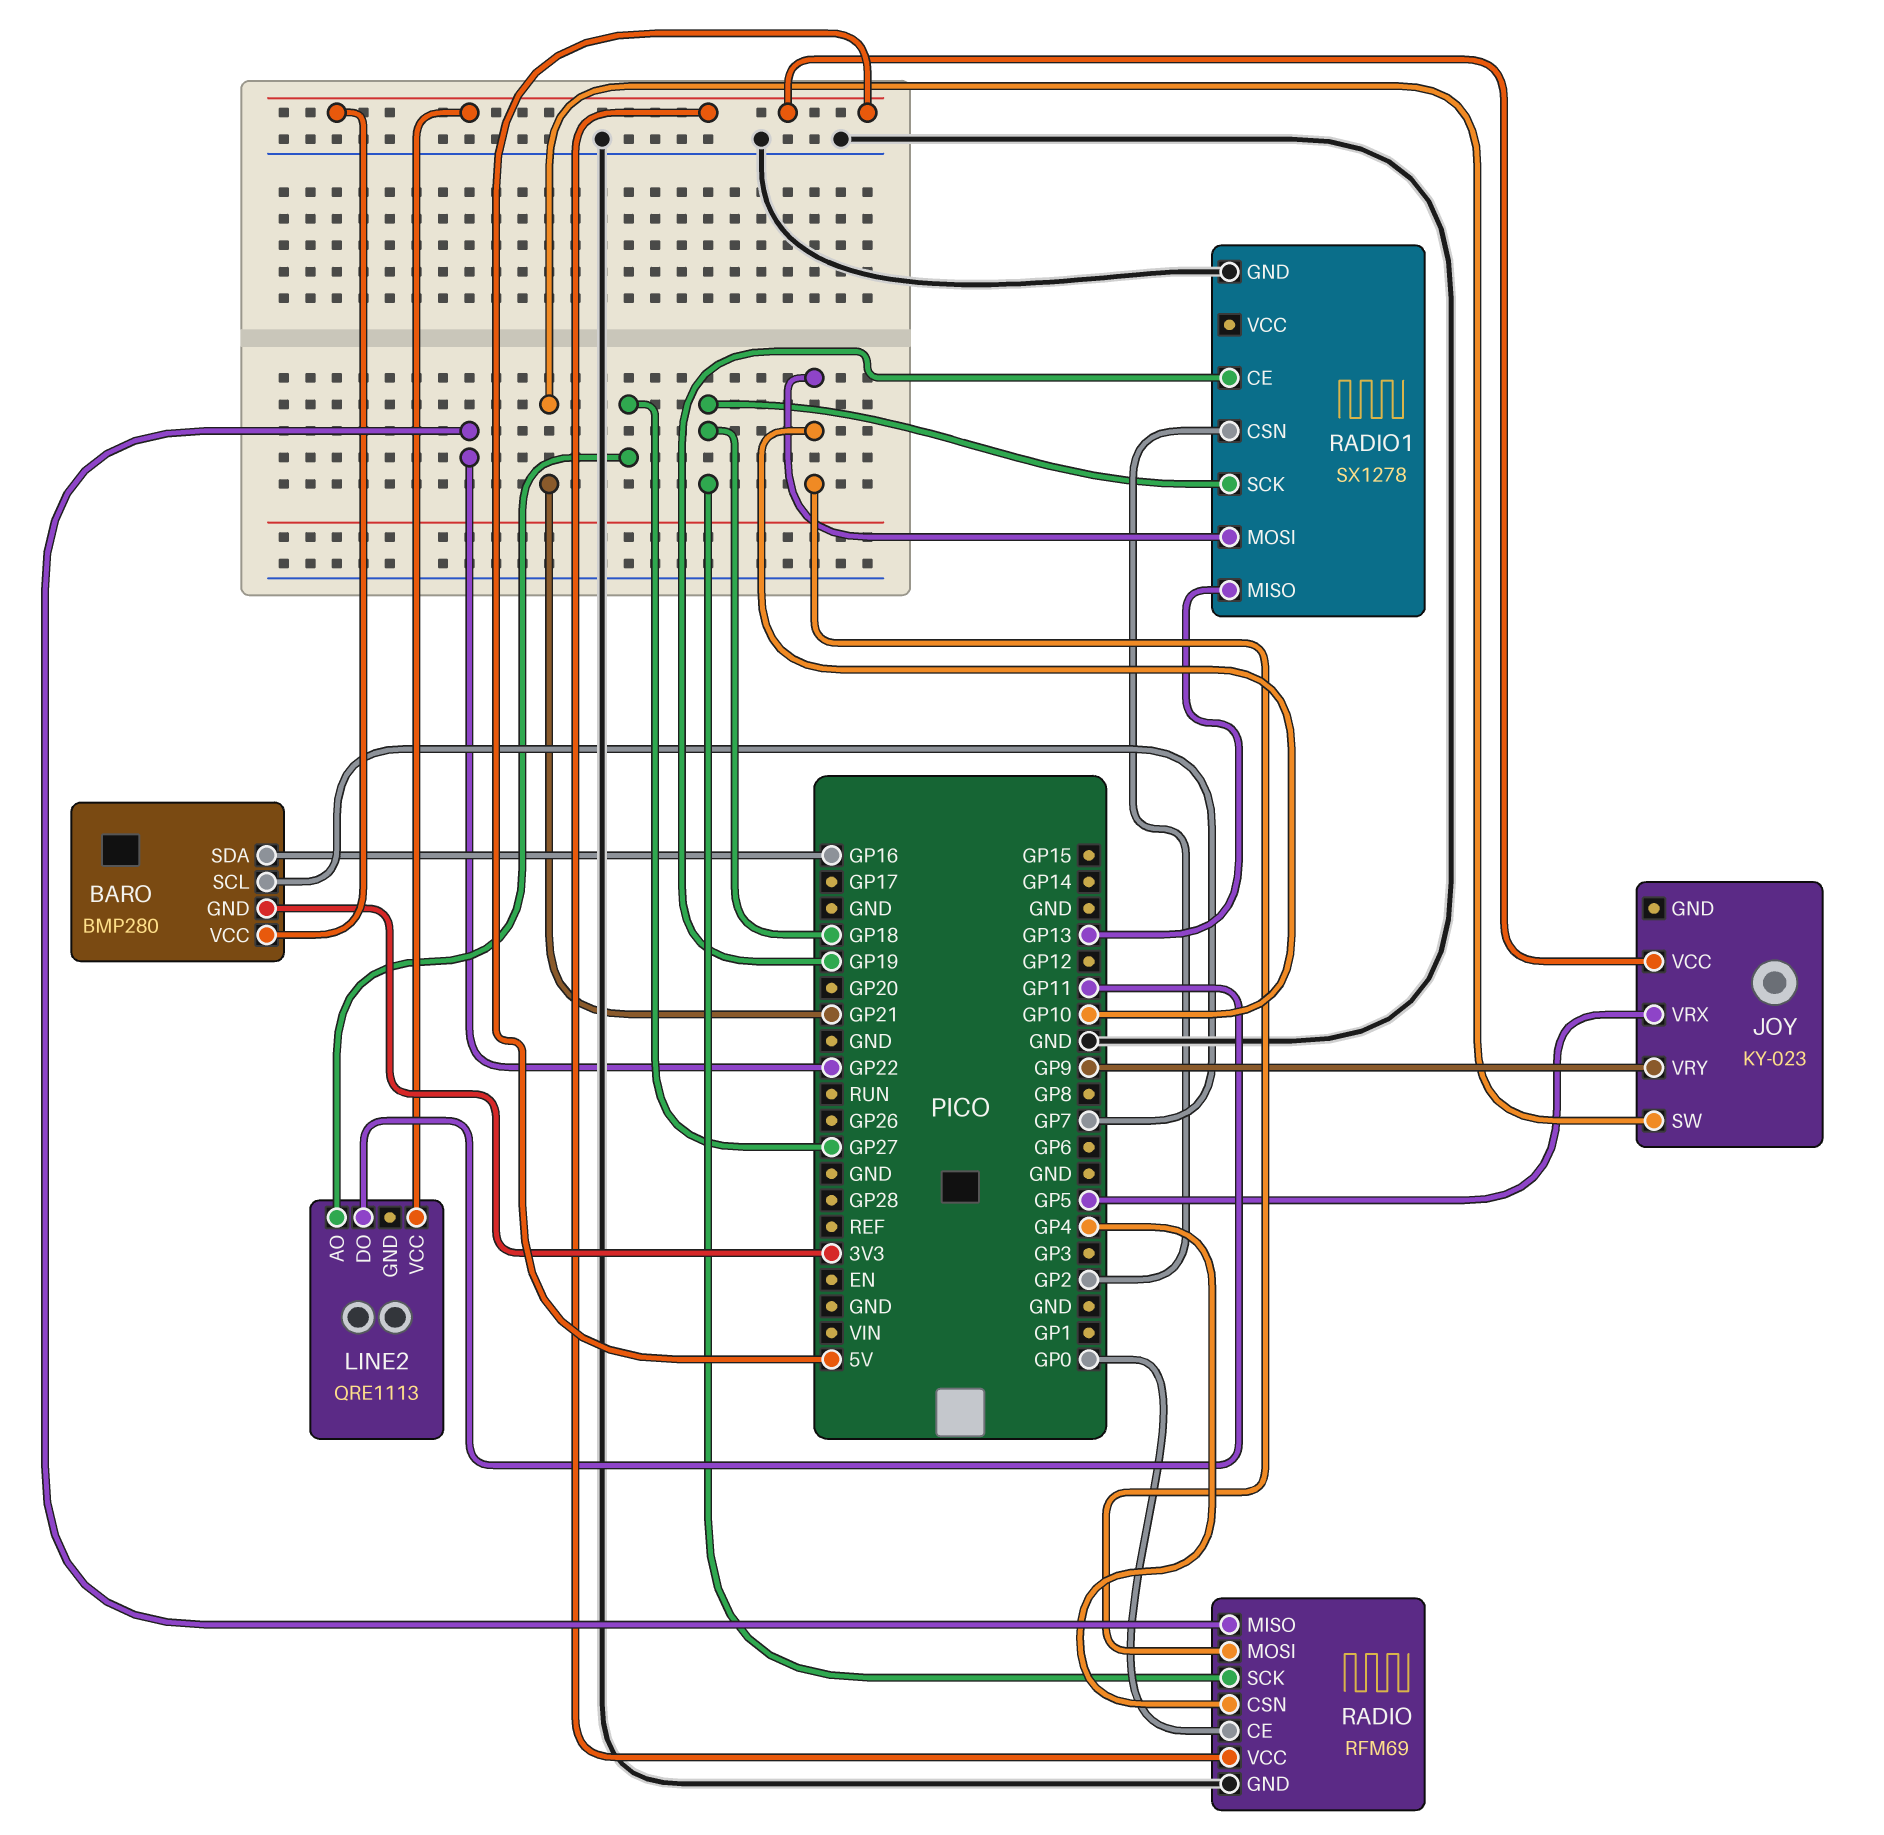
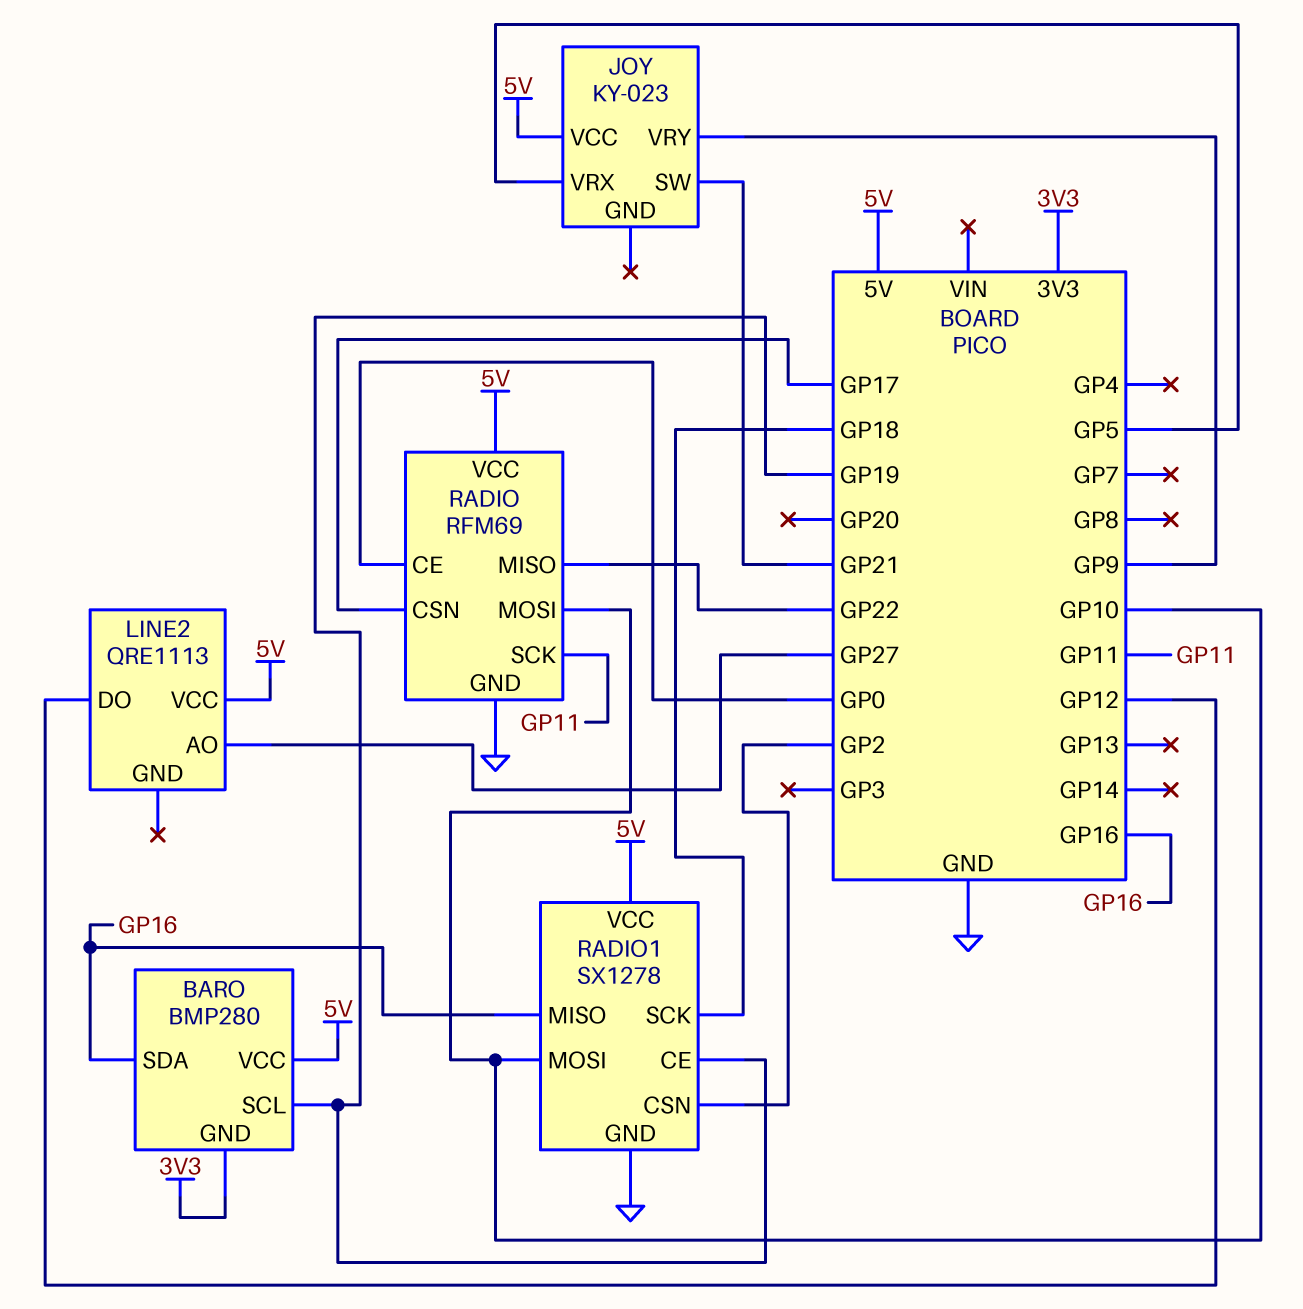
BARO pin SCL: GP7 -> GP19
LINE2 pin DO: GP11 -> GP12
RADIO pin CSN: GP4 -> GP17
RADIO pin SCK: GP18 -> GP11
RADIO1 pin MISO: GP13 -> GP16
RADIO1 pin VCC: none -> 5V

